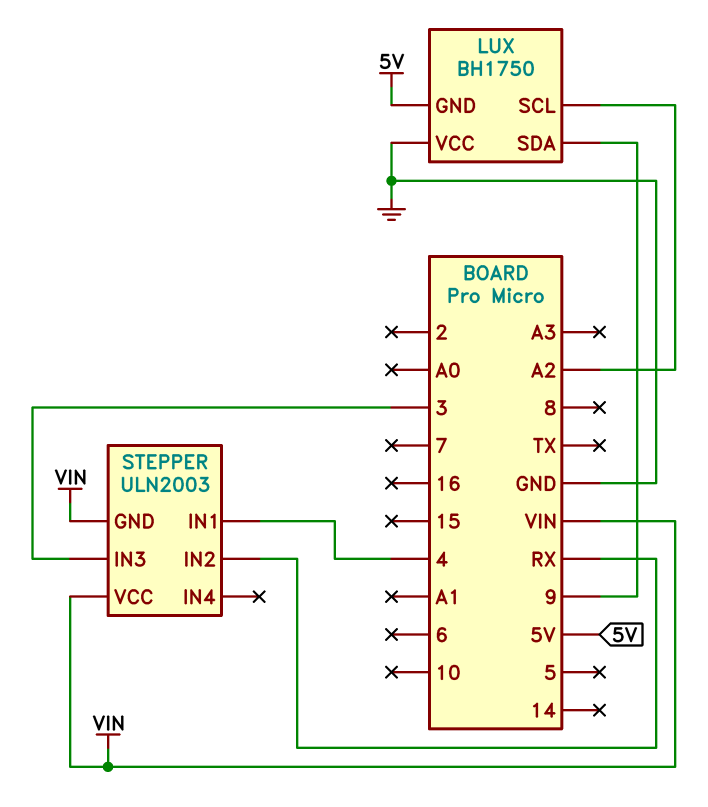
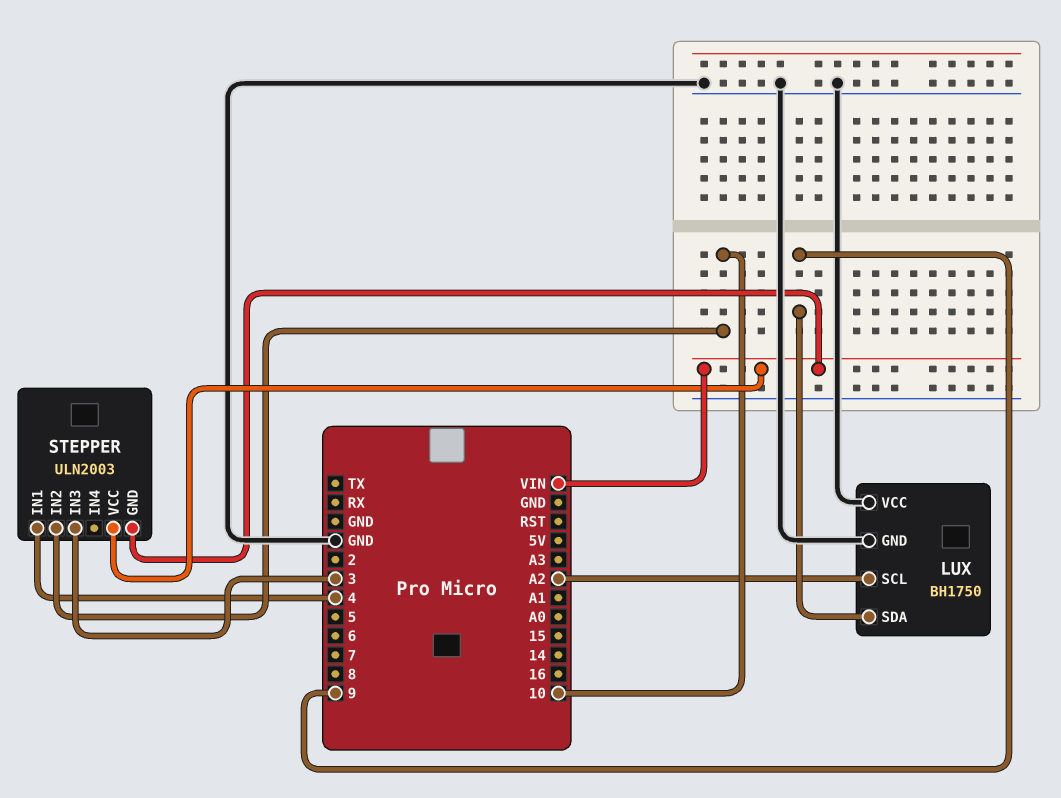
LUX pin GND: 5V -> GND
STEPPER pin IN2: RX -> 10

